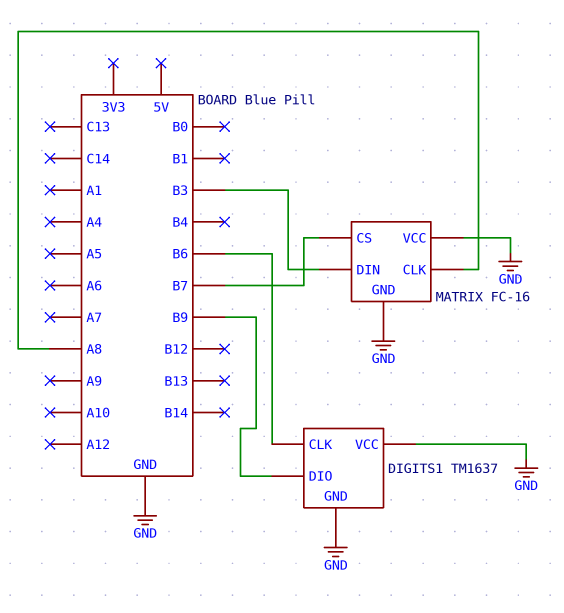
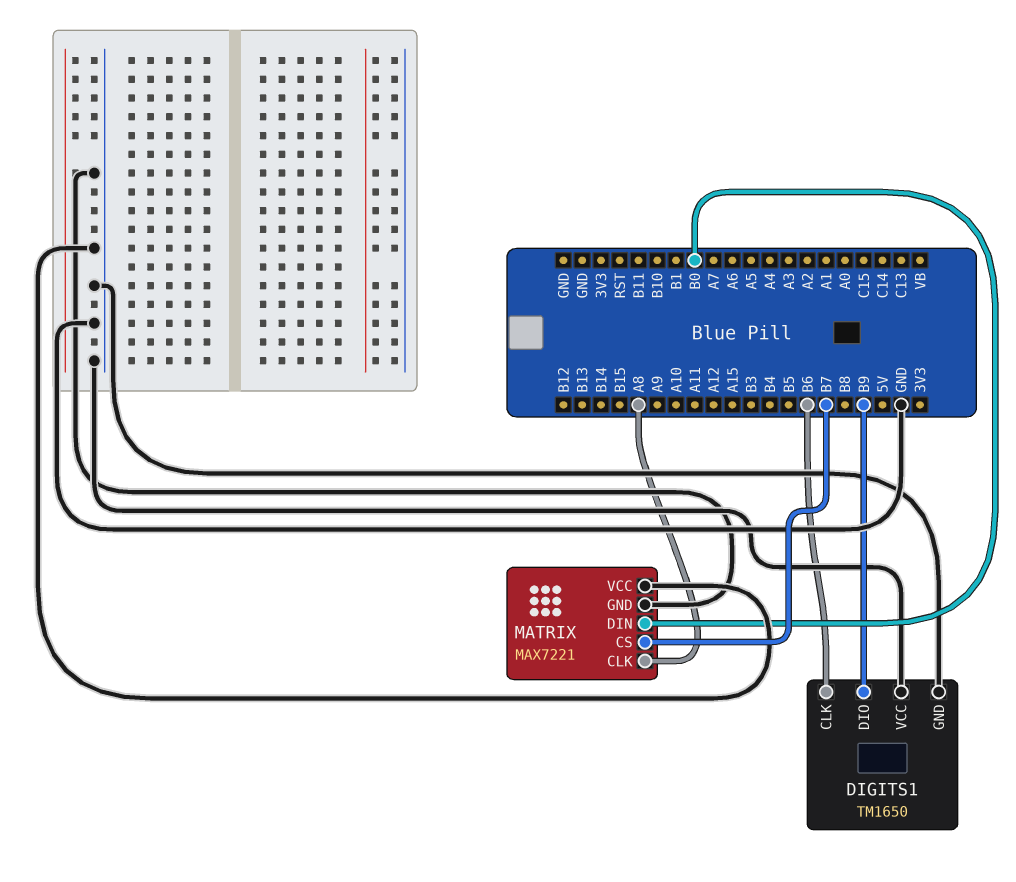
DIGITS1: TM1637 -> TM1650
MATRIX: FC-16 -> MAX7221
MATRIX pin DIN: B3 -> B0

